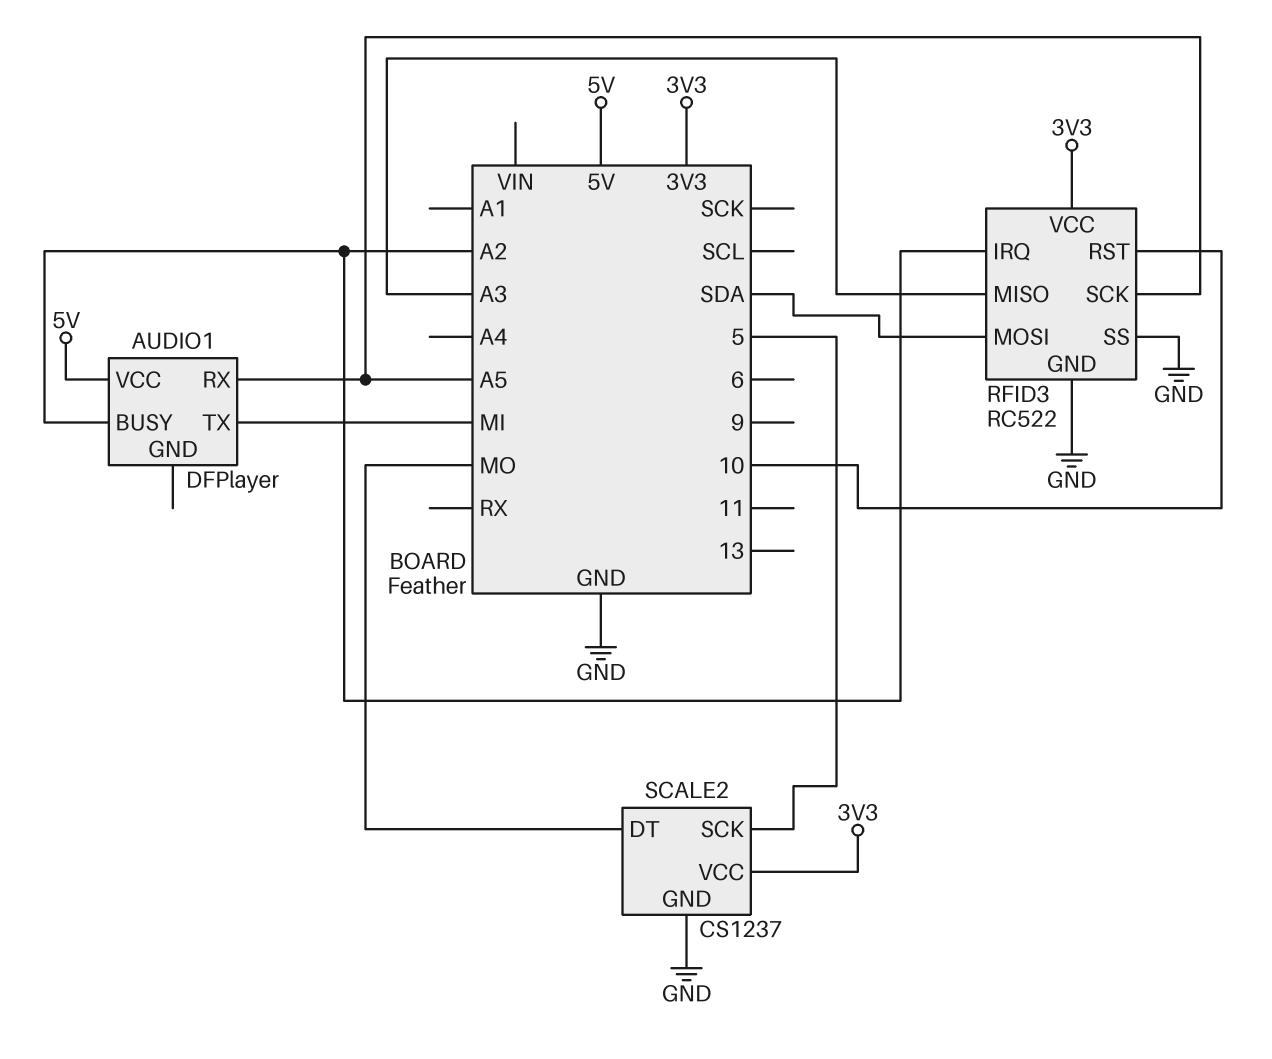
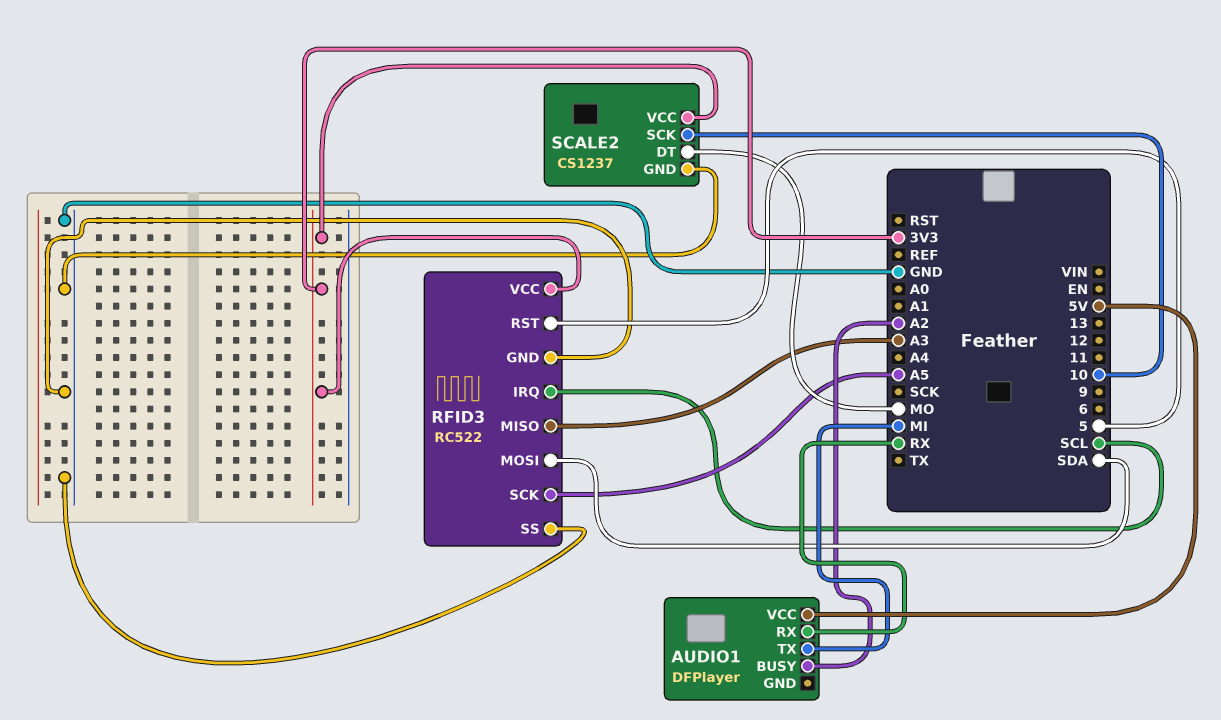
AUDIO1 pin RX: A5 -> RX
RFID3 pin IRQ: A2 -> SCL
RFID3 pin RST: 10 -> 5
SCALE2 pin SCK: 5 -> 10

